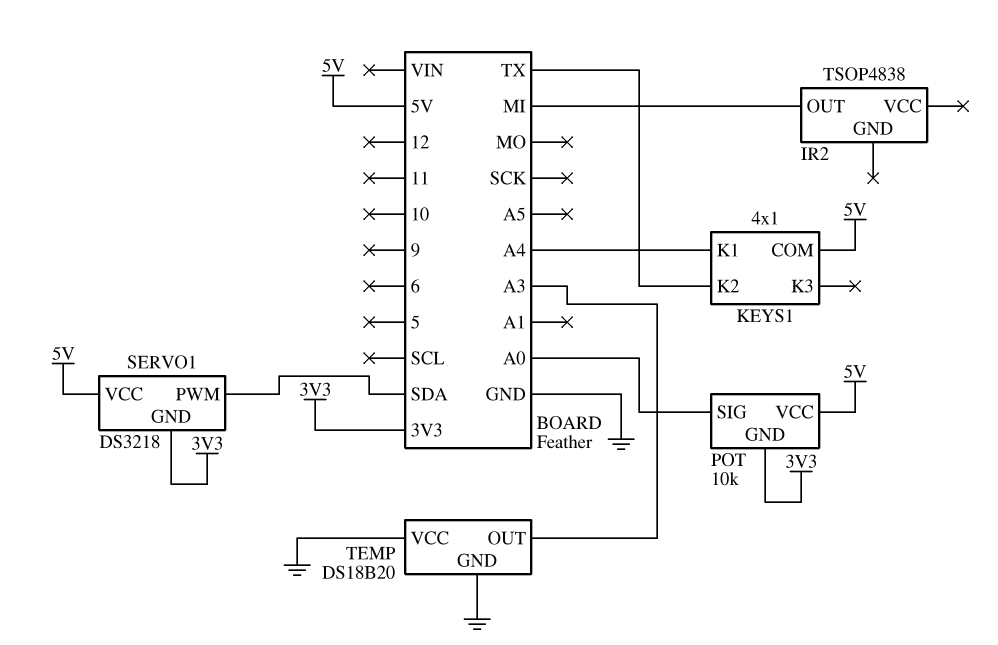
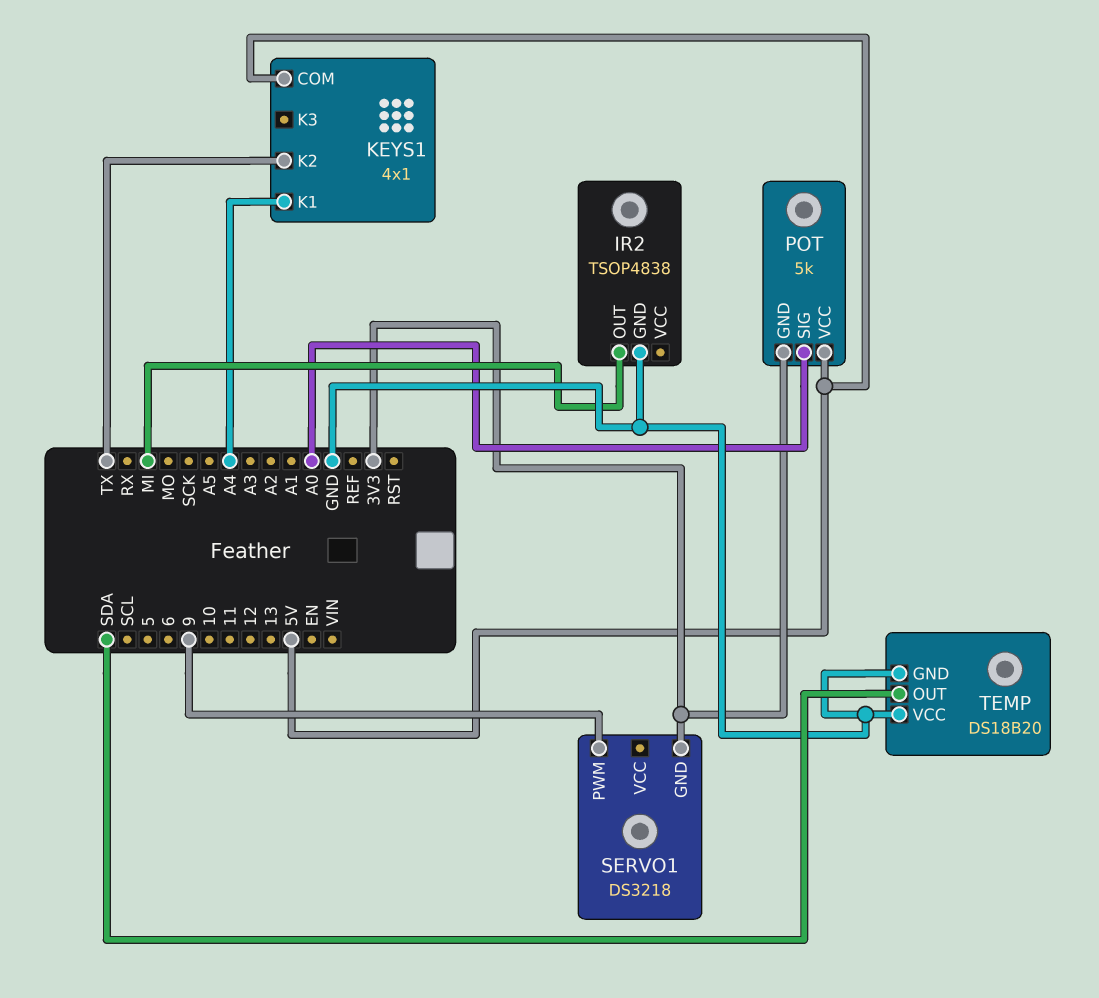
IR2 pin GND: none -> GND
POT: 10k -> 5k
SERVO1 pin PWM: SDA -> 9
SERVO1 pin VCC: 5V -> none
TEMP pin OUT: A3 -> SDA

